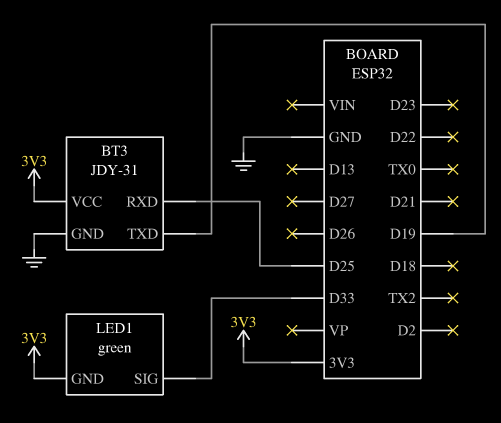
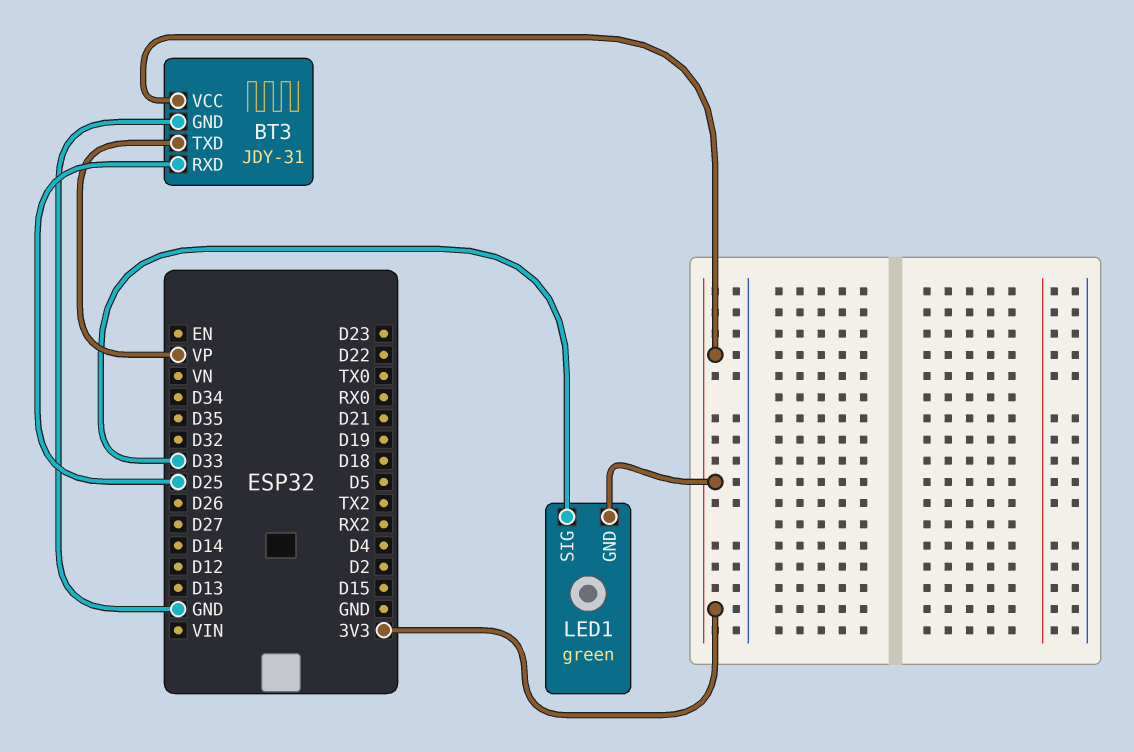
BT3 pin TXD: D19 -> VP

